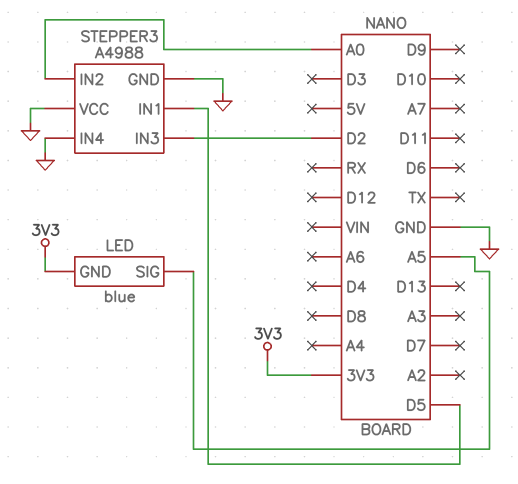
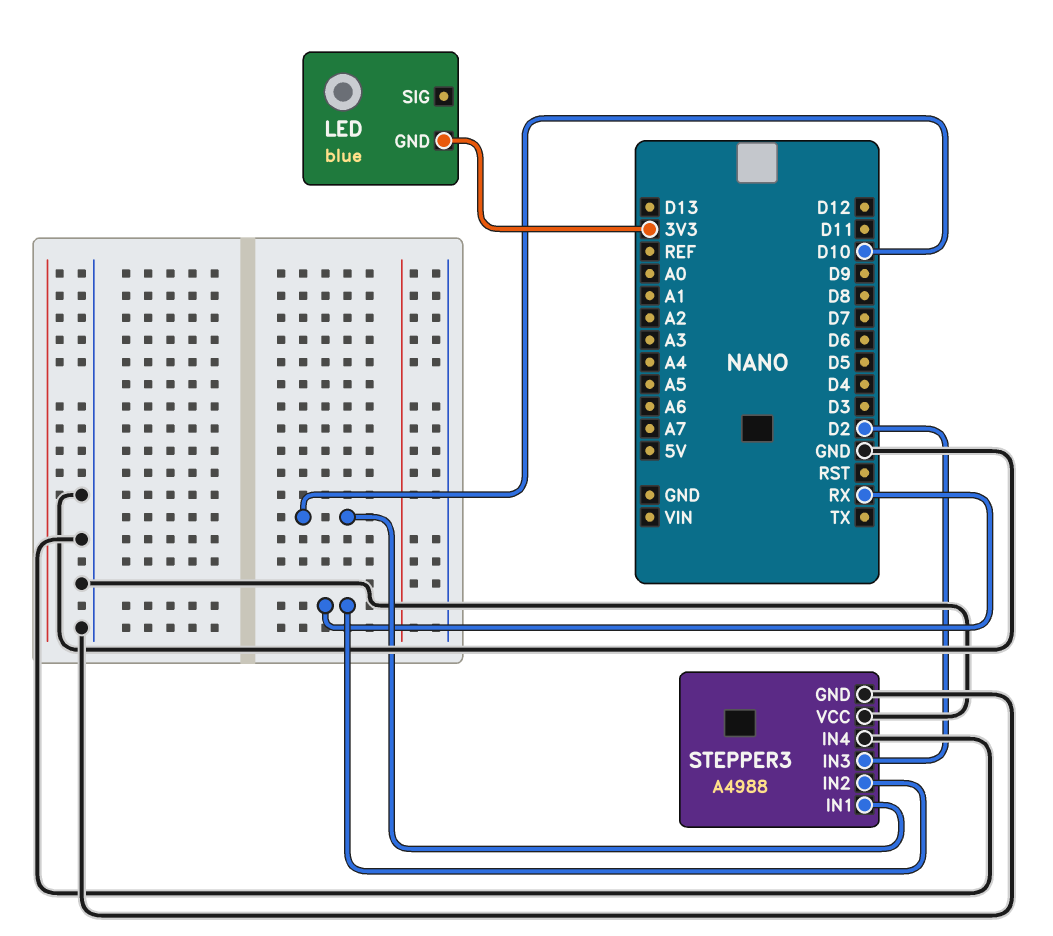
LED pin SIG: A5 -> none
STEPPER3 pin IN1: D5 -> D10
STEPPER3 pin IN2: A0 -> RX

